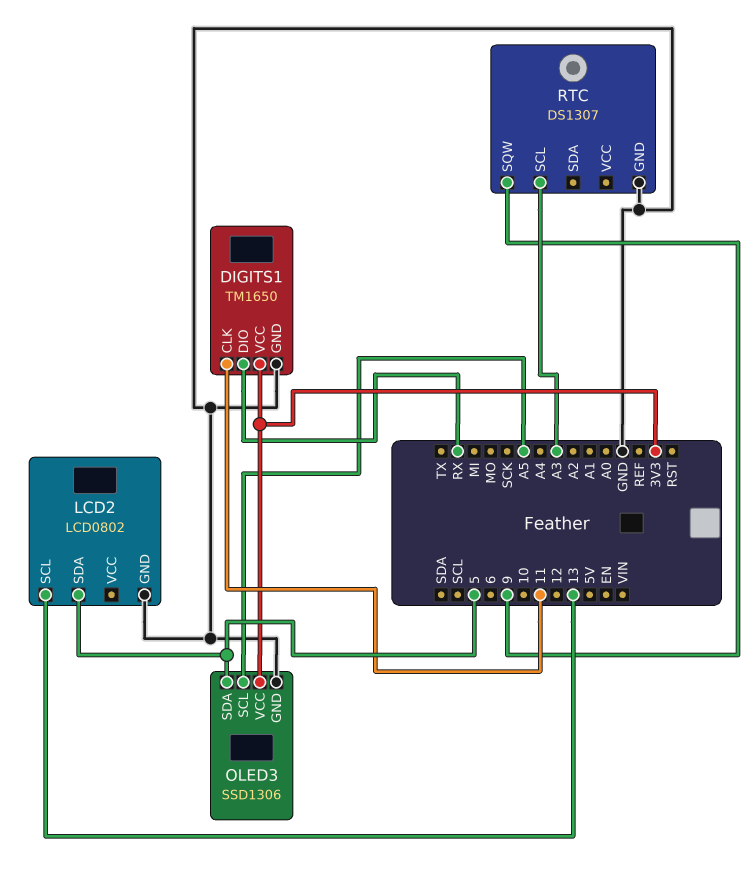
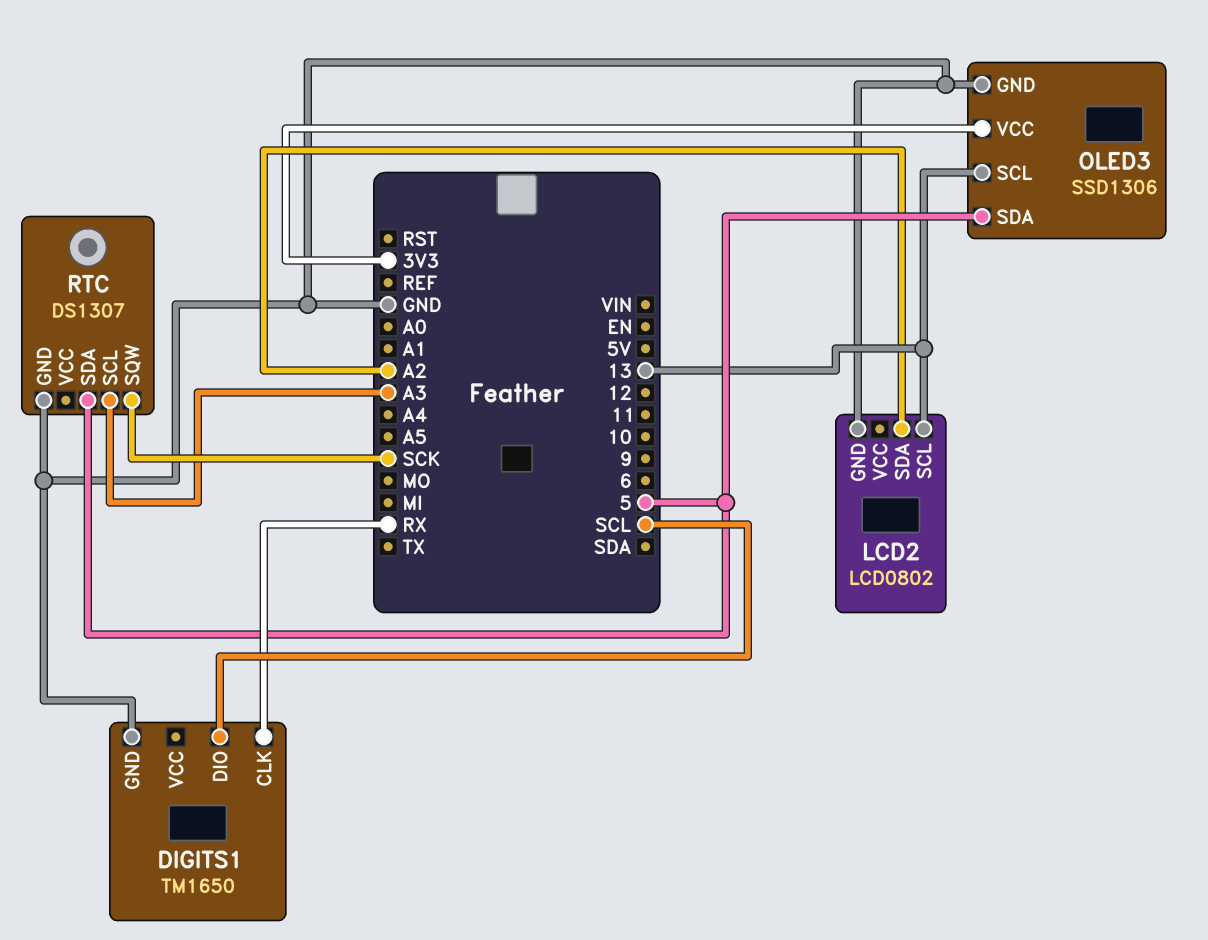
DIGITS1 pin CLK: 11 -> RX
DIGITS1 pin DIO: RX -> SCL
DIGITS1 pin VCC: 3V3 -> none
LCD2 pin SDA: 5 -> A2
OLED3 pin SCL: A5 -> 13
RTC pin SDA: none -> 5
RTC pin SQW: 9 -> SCK

